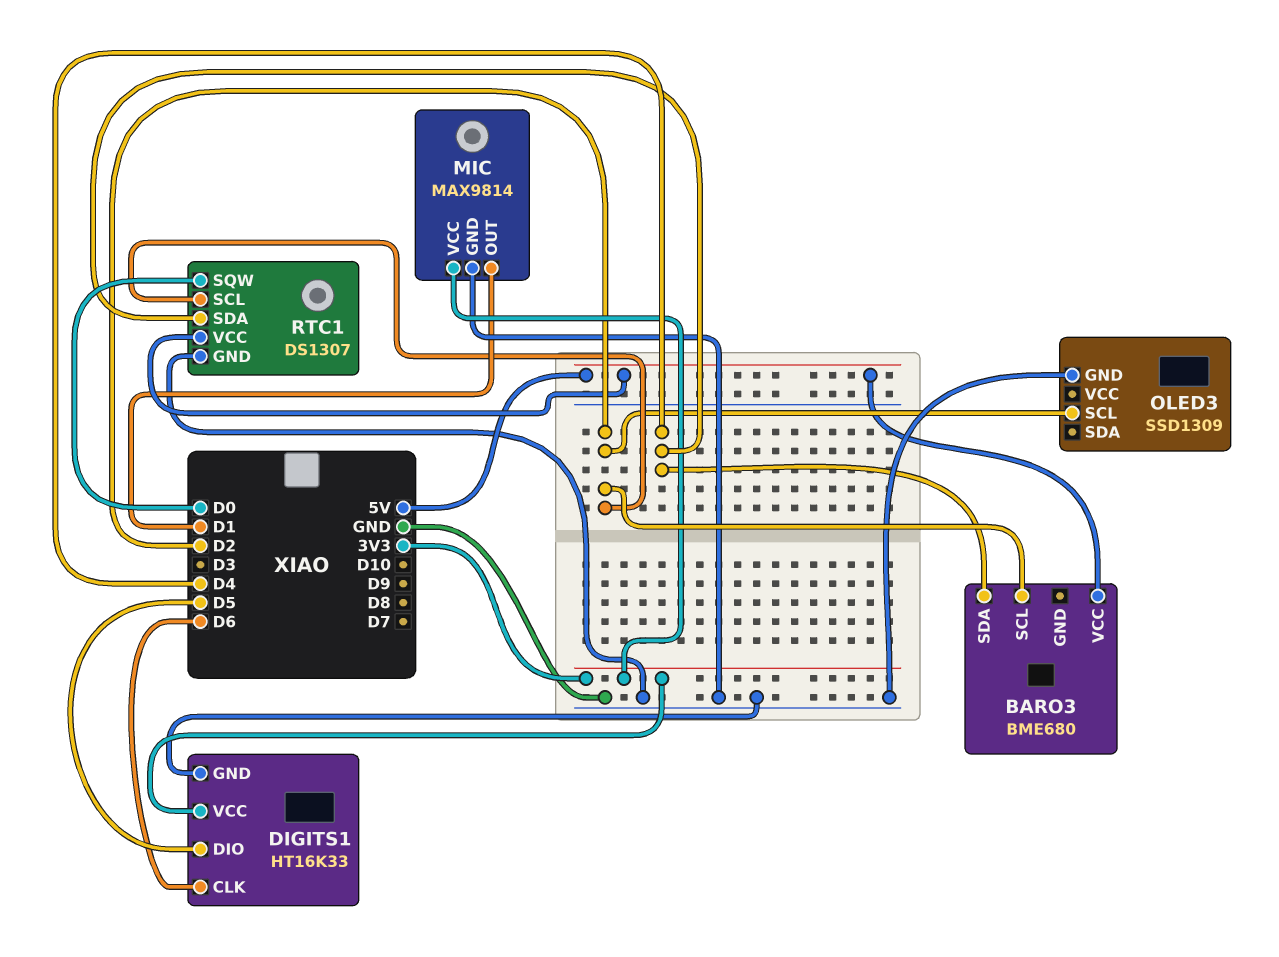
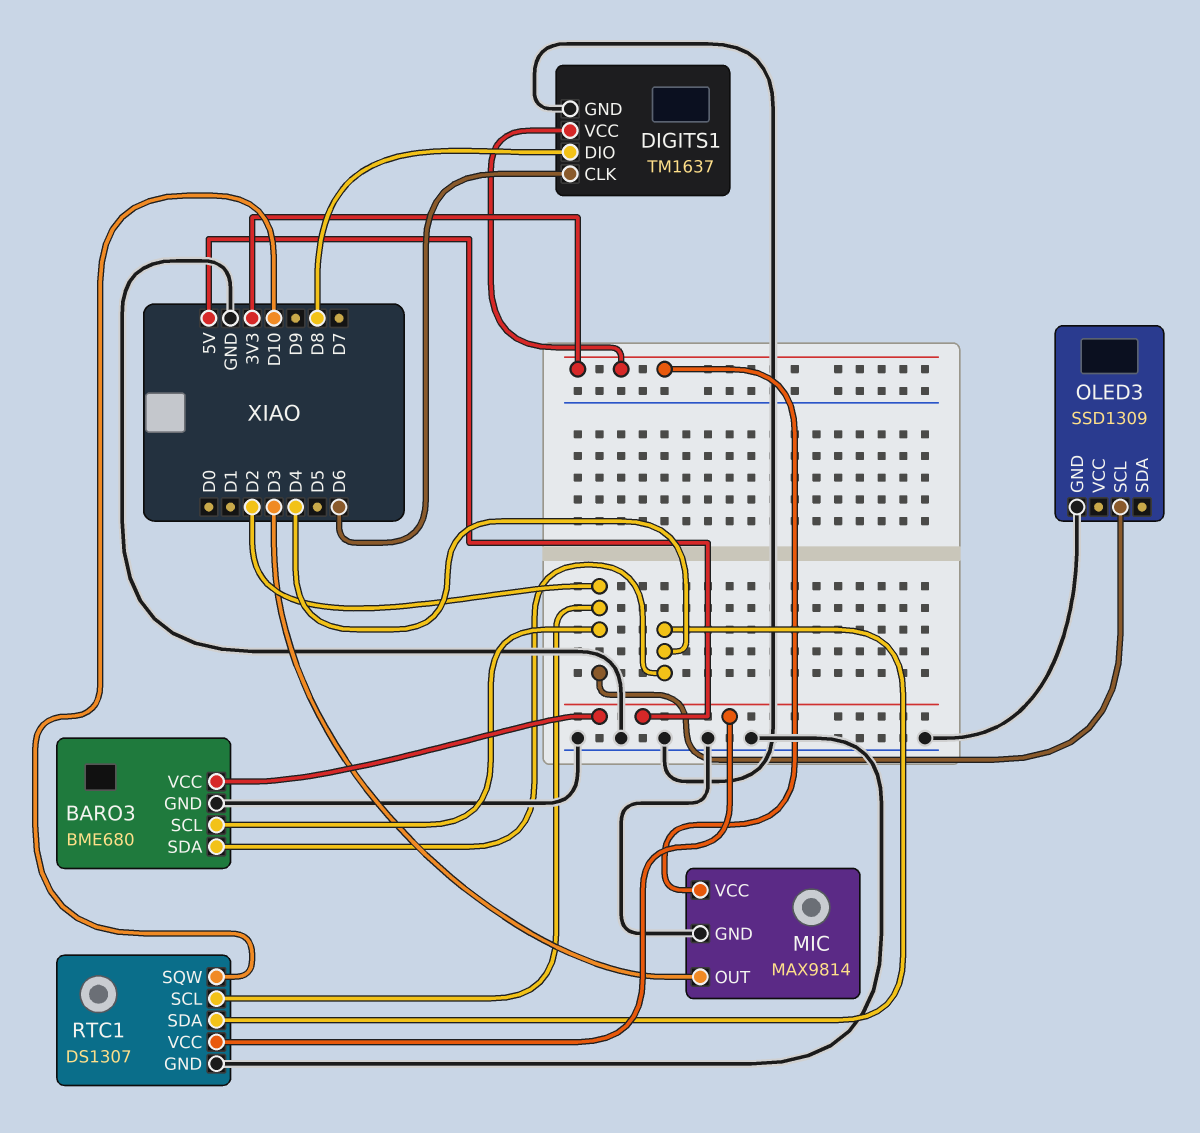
BARO3 pin GND: none -> GND
DIGITS1: HT16K33 -> TM1637
DIGITS1 pin DIO: D5 -> D8
MIC pin OUT: D1 -> D3
RTC1 pin SQW: D0 -> D10

